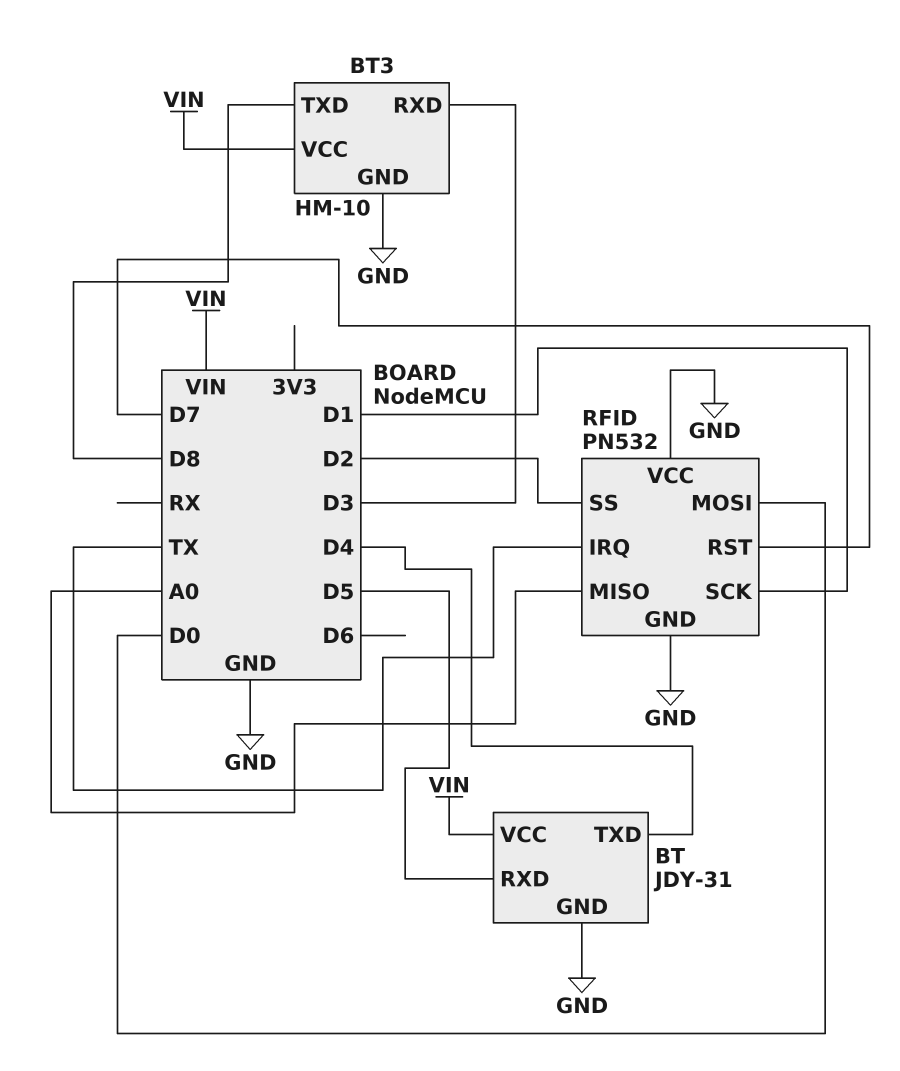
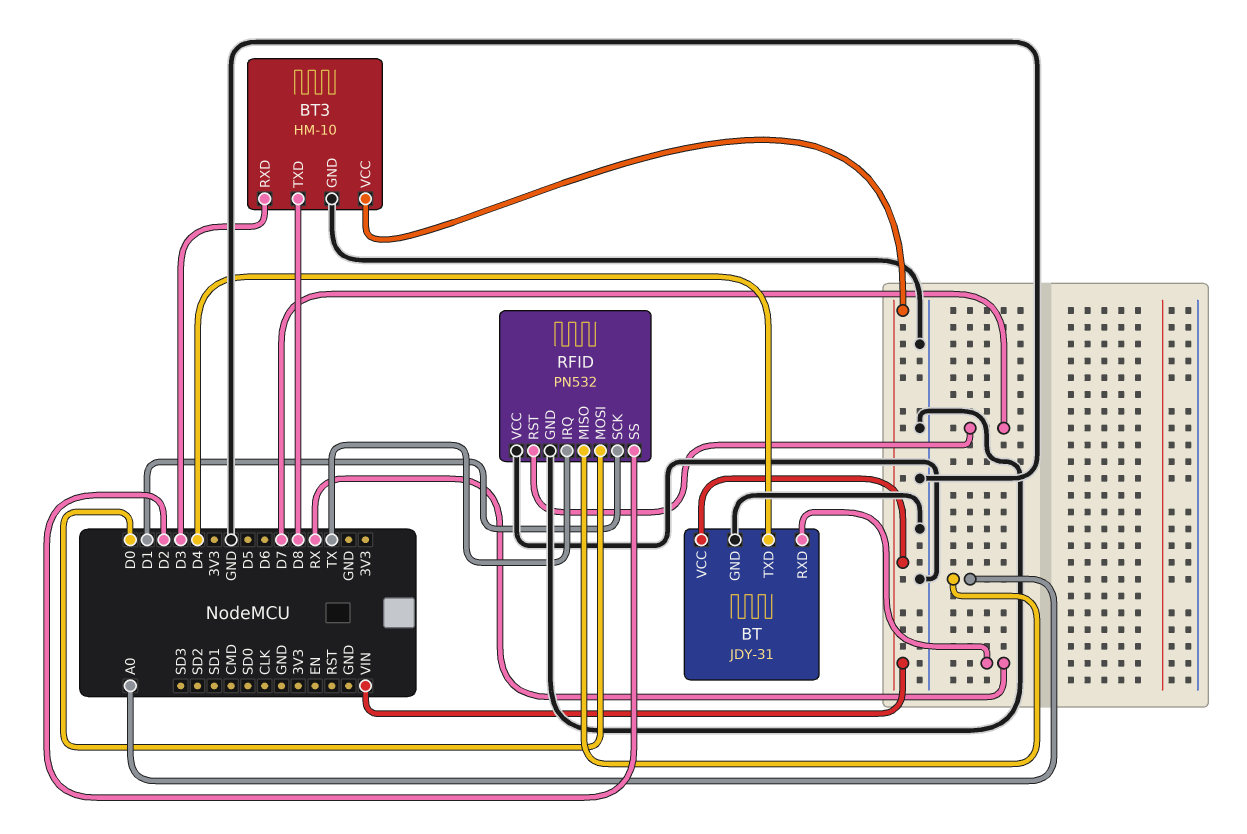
BT pin RXD: D5 -> RX

